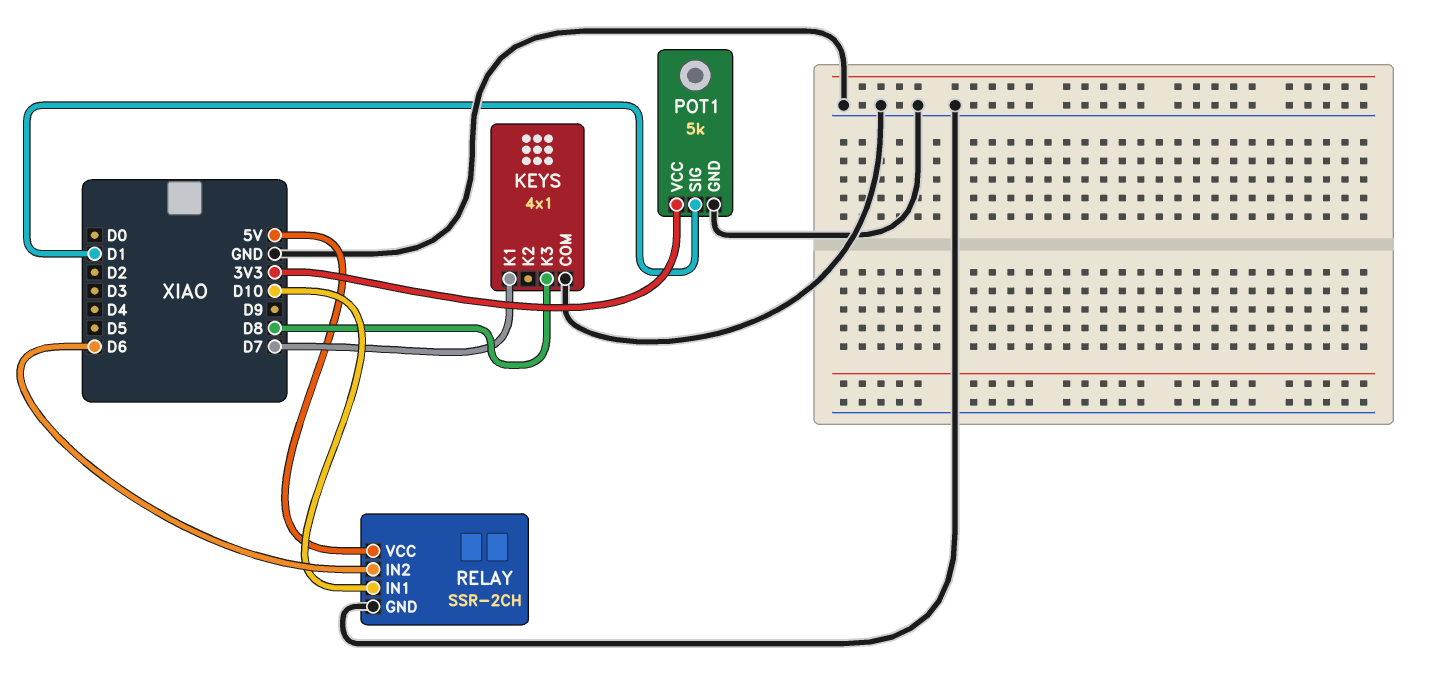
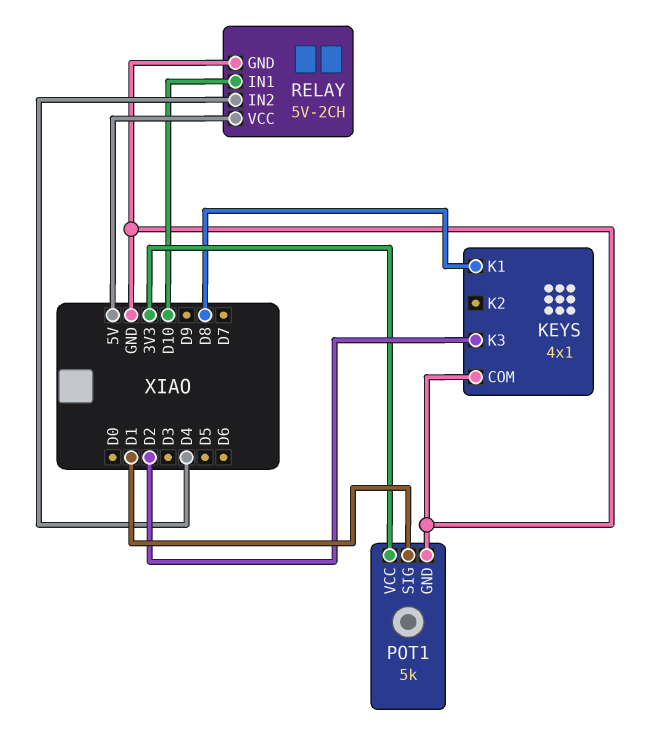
KEYS pin K1: D7 -> D8
KEYS pin K3: D8 -> D2
RELAY: SSR-2CH -> 5V-2CH
RELAY pin IN2: D6 -> D4

